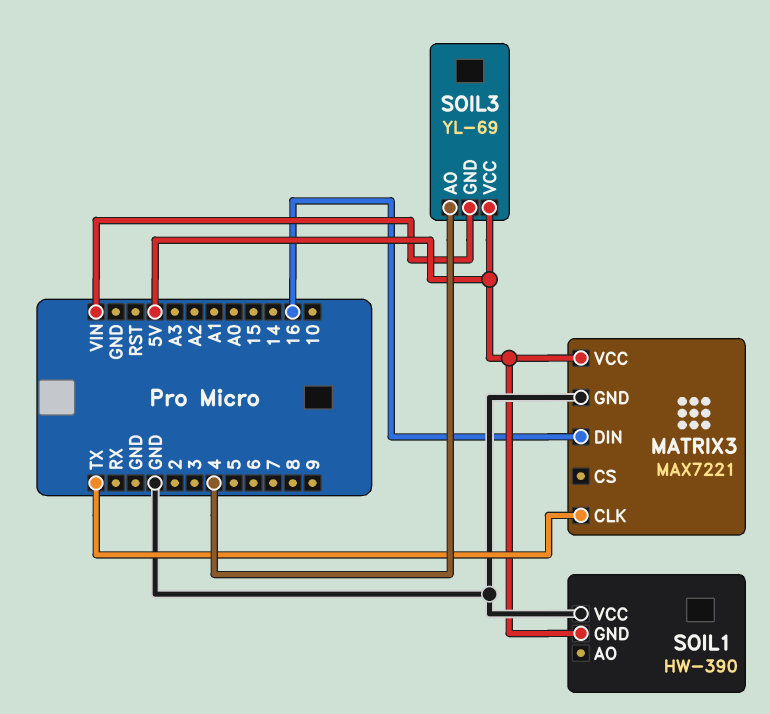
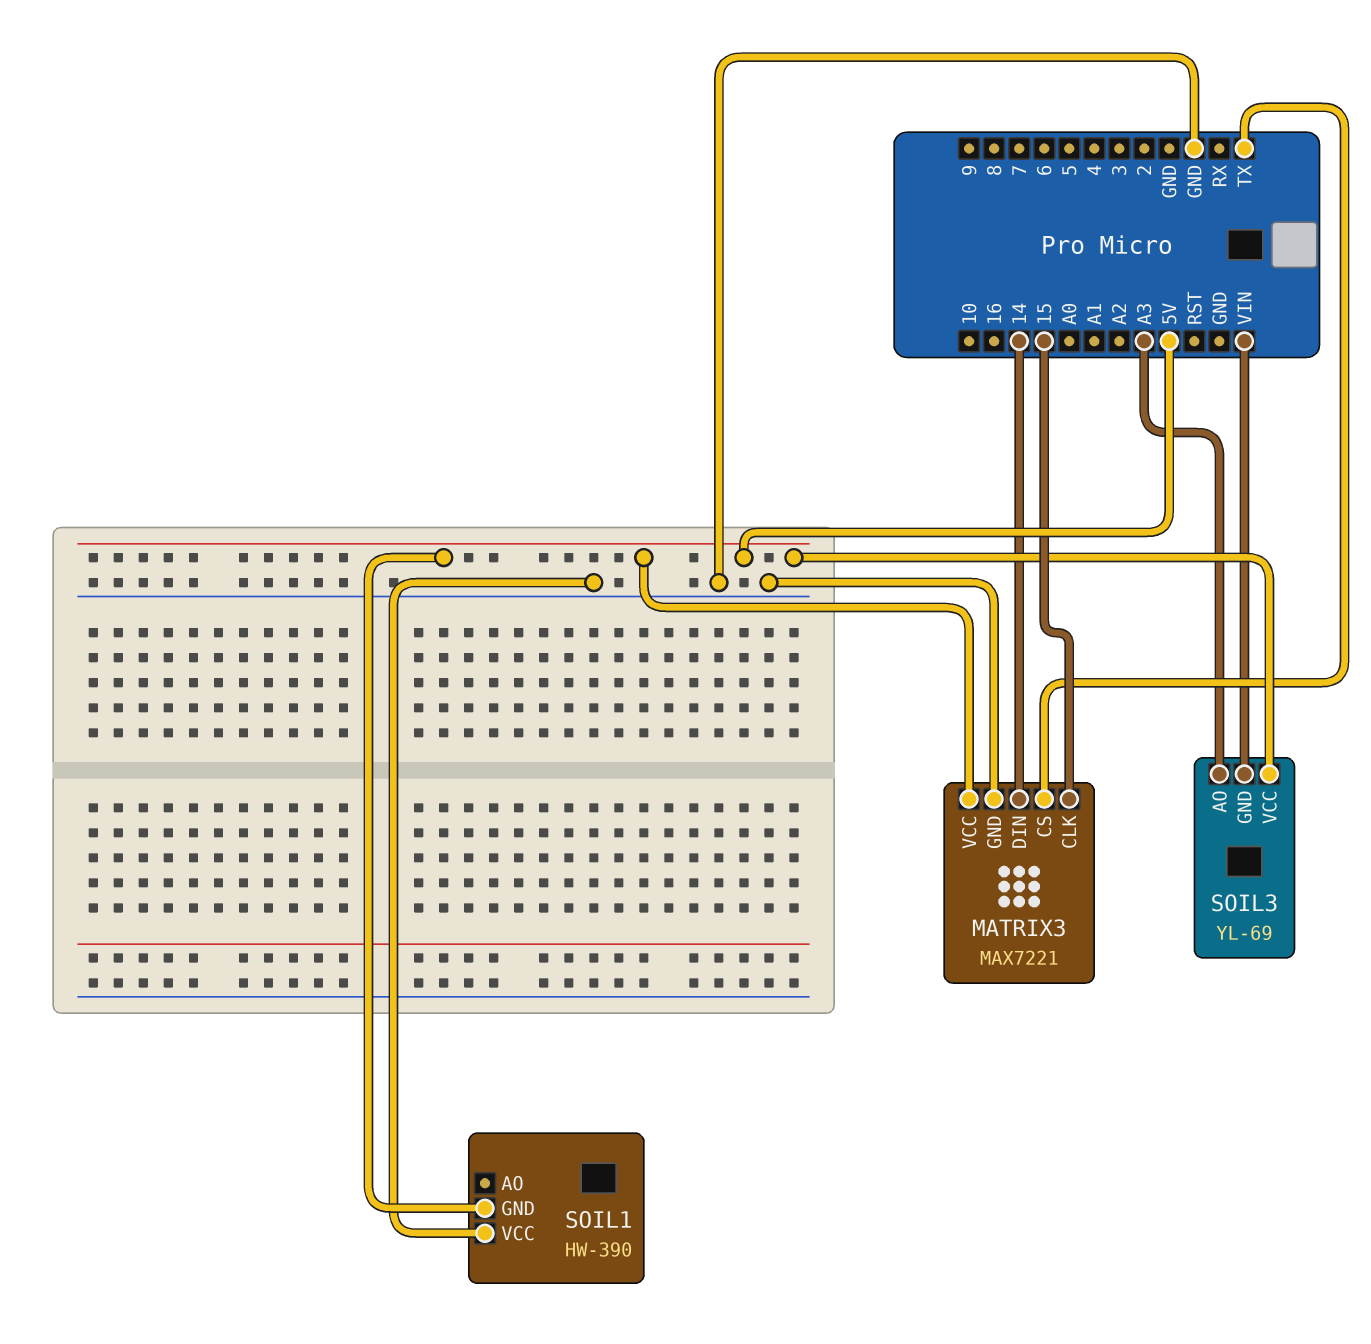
MATRIX3 pin CLK: TX -> 15
MATRIX3 pin CS: none -> TX
MATRIX3 pin DIN: 16 -> 14
SOIL3 pin AO: 4 -> A3

